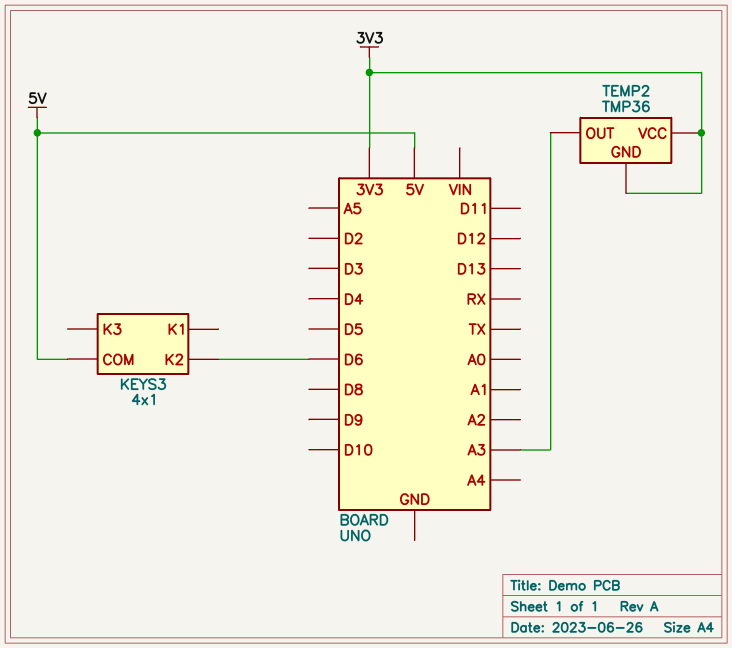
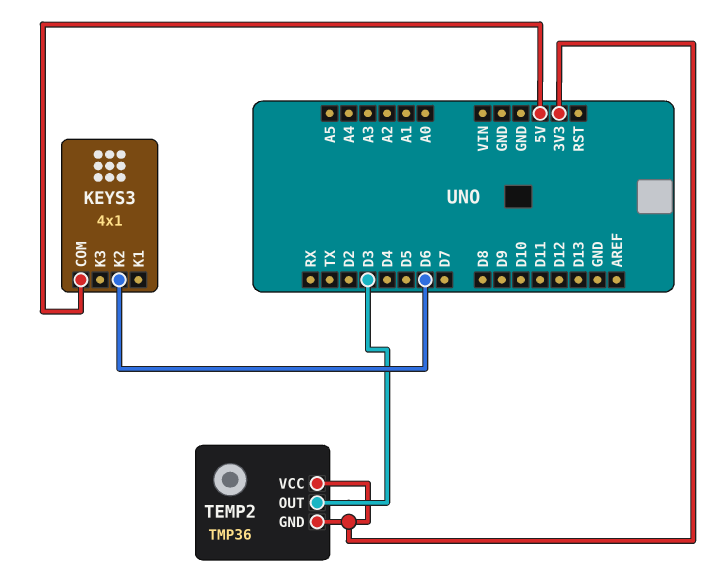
TEMP2 pin OUT: A3 -> D3

